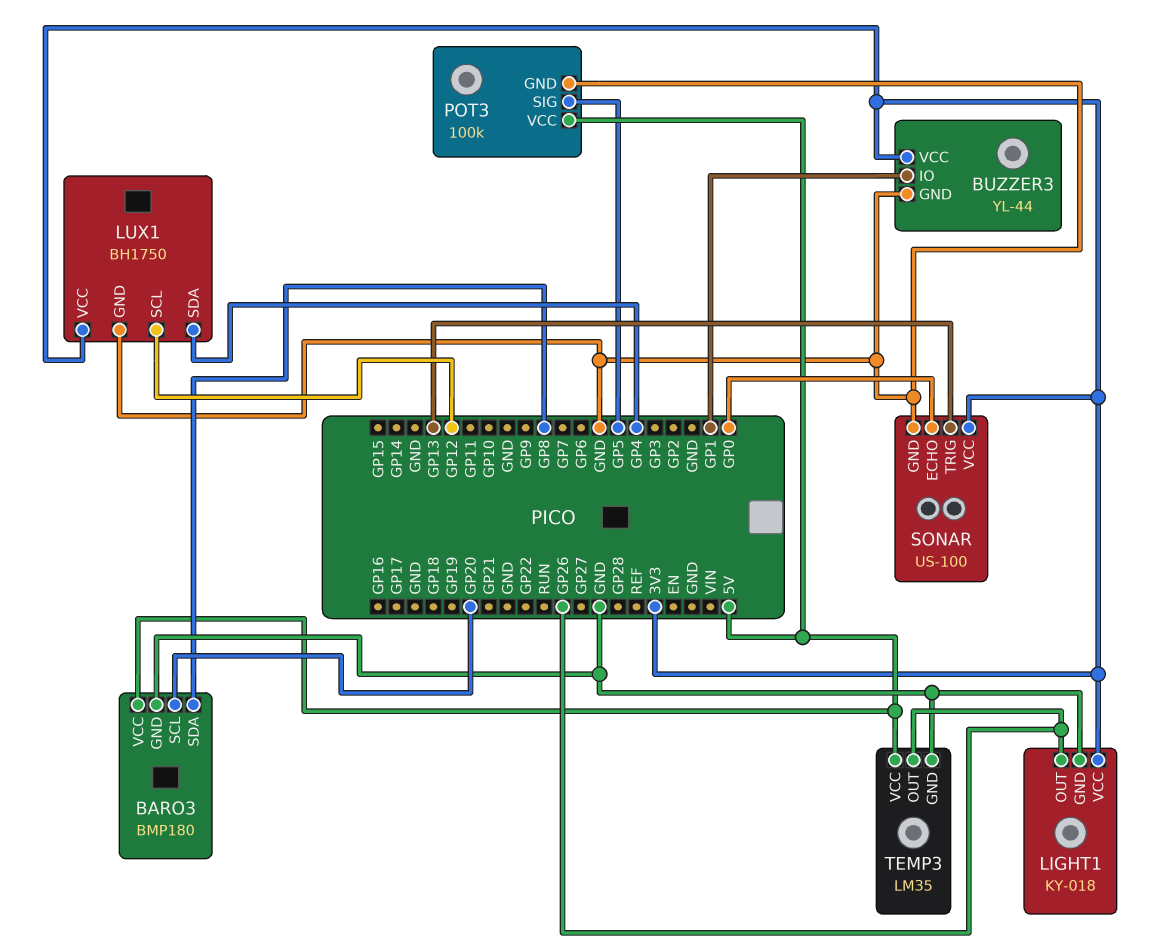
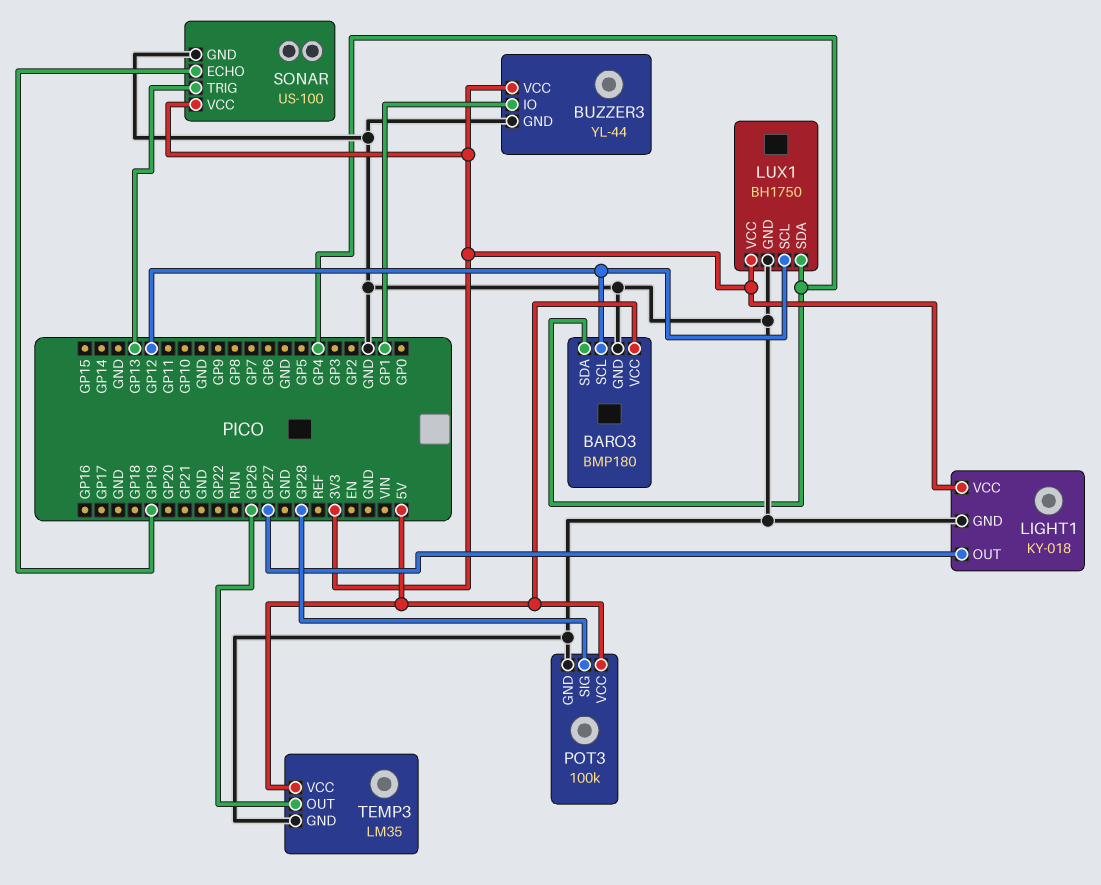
BARO3 pin SCL: GP20 -> GP12
BARO3 pin SDA: GP8 -> GP4
LIGHT1 pin OUT: GP26 -> GP27
POT3 pin SIG: GP5 -> GP28
SONAR pin ECHO: GP0 -> GP19

